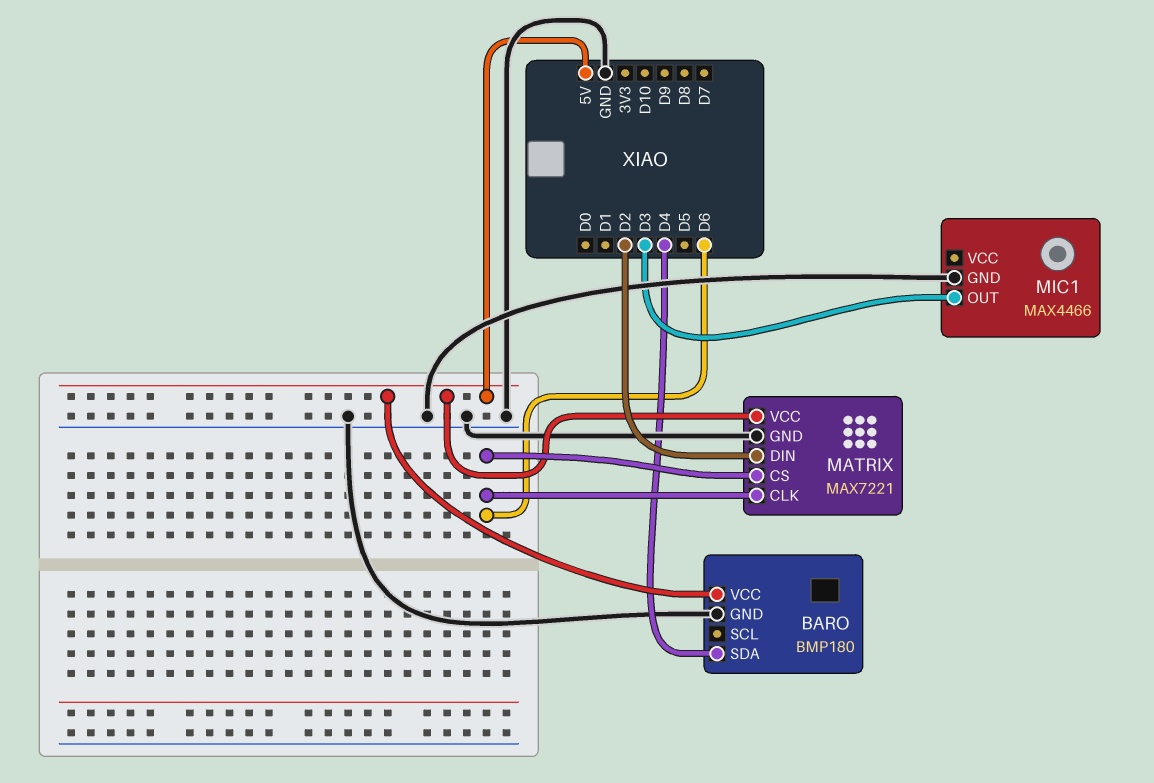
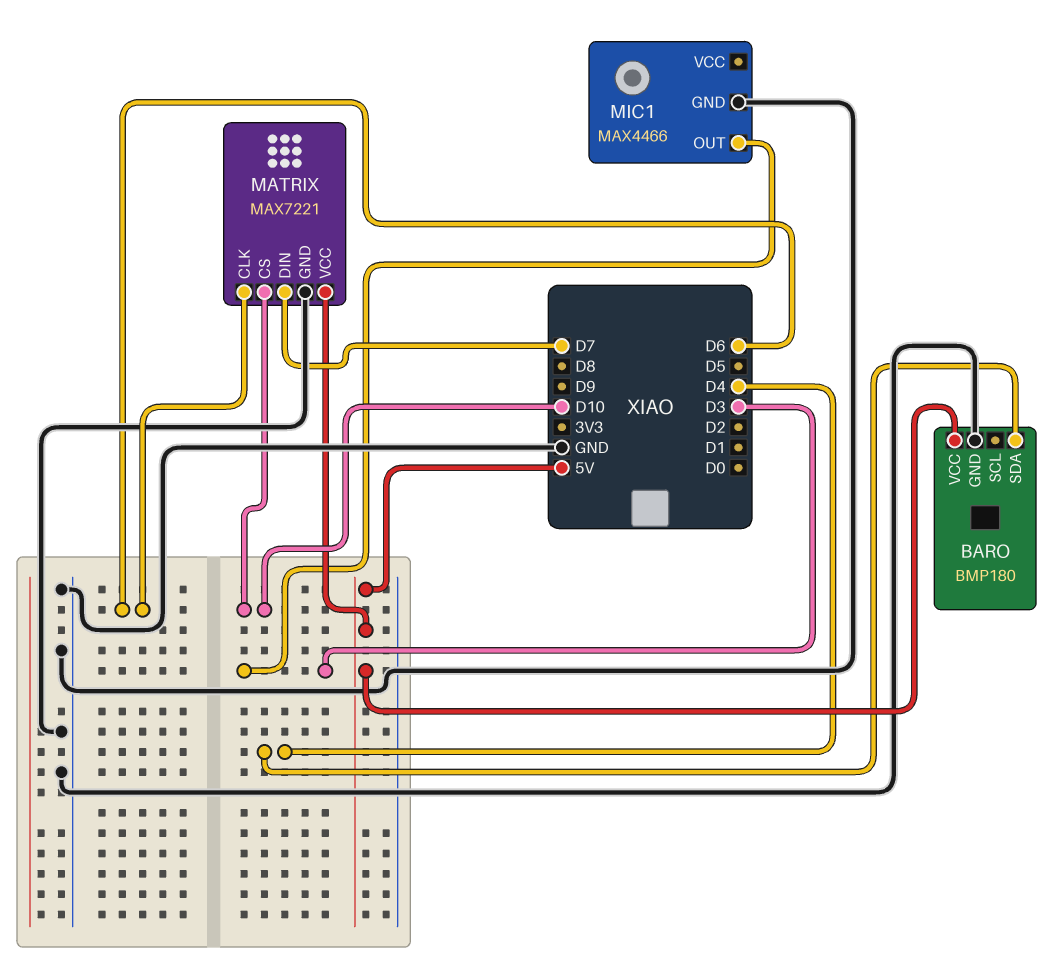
MATRIX pin CS: D6 -> D10
MATRIX pin DIN: D2 -> D7

